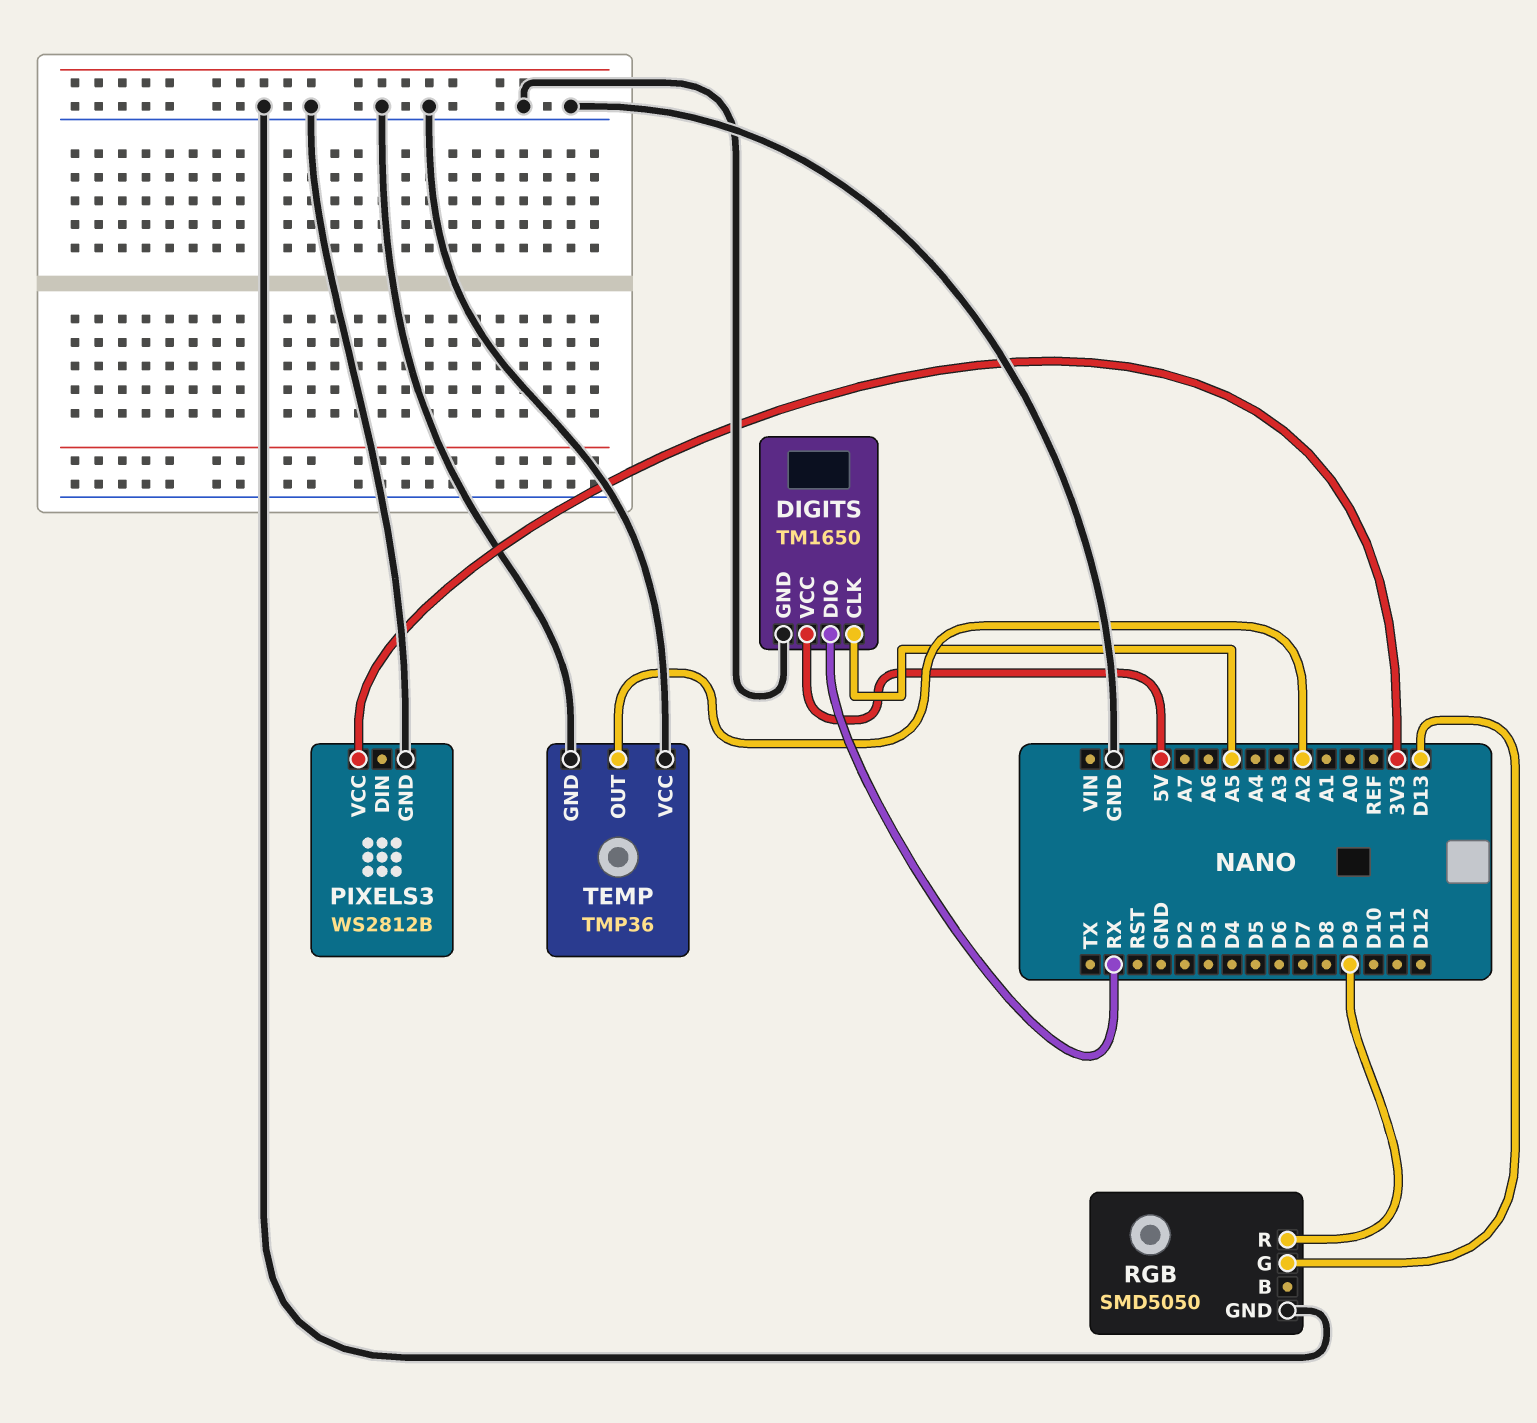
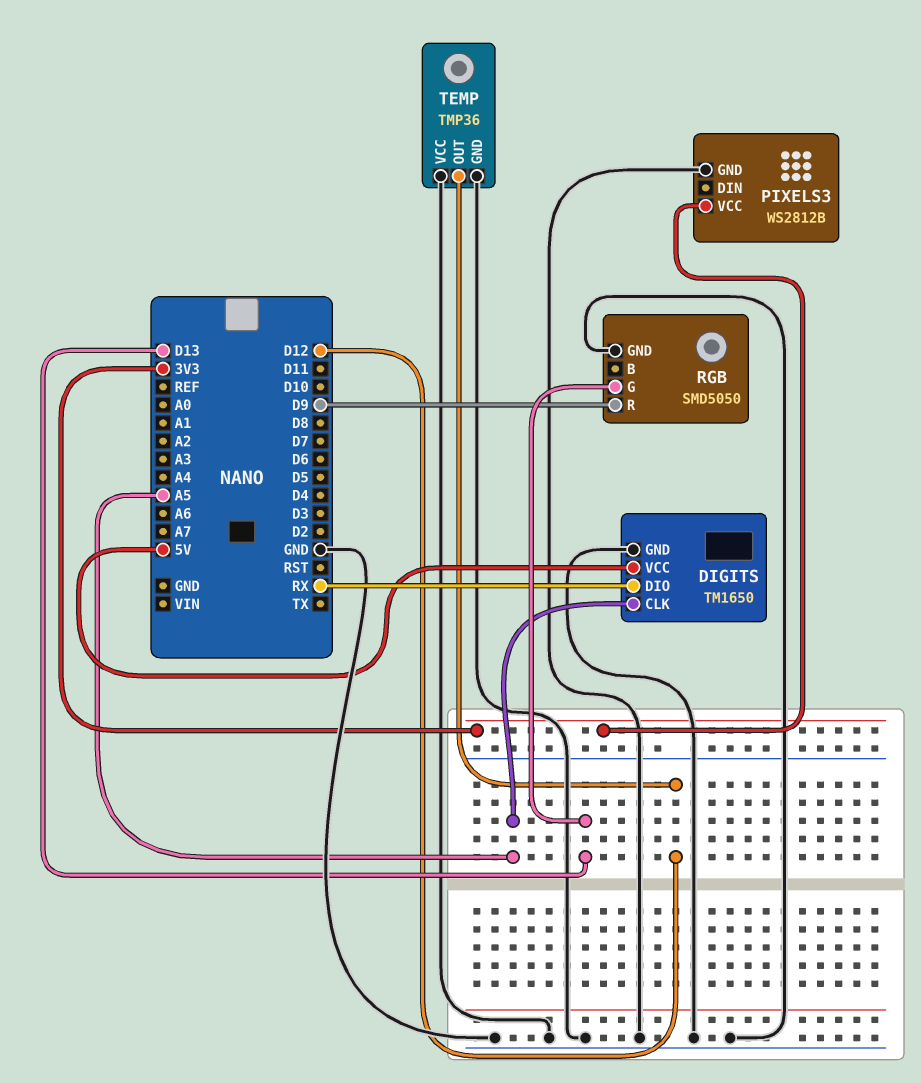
TEMP pin OUT: A2 -> D12

